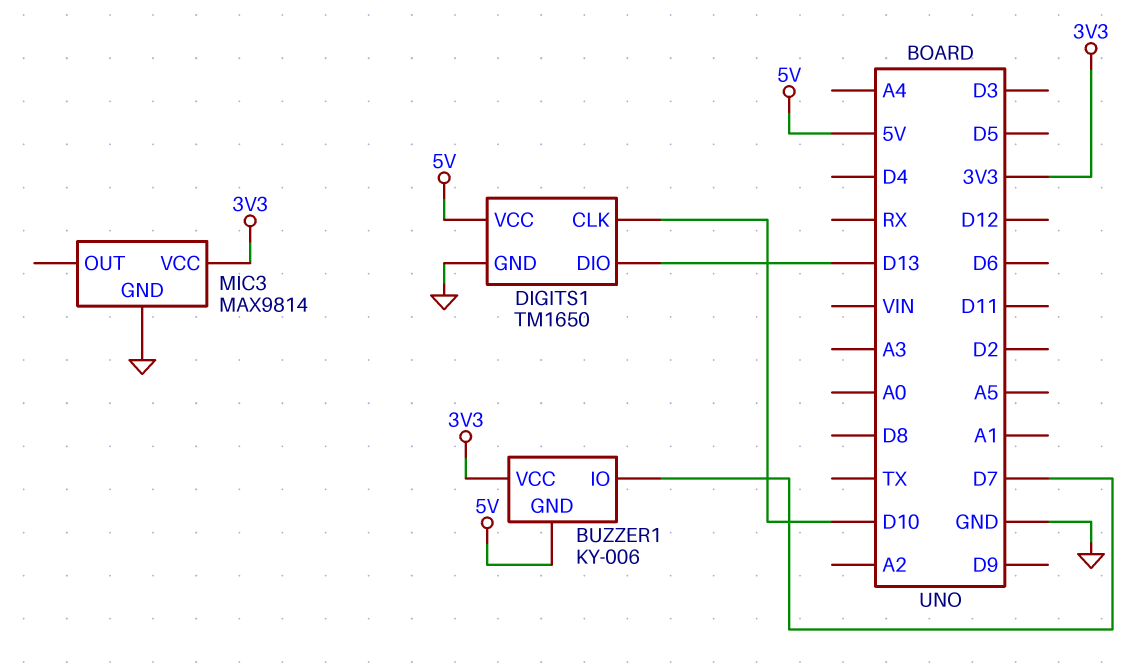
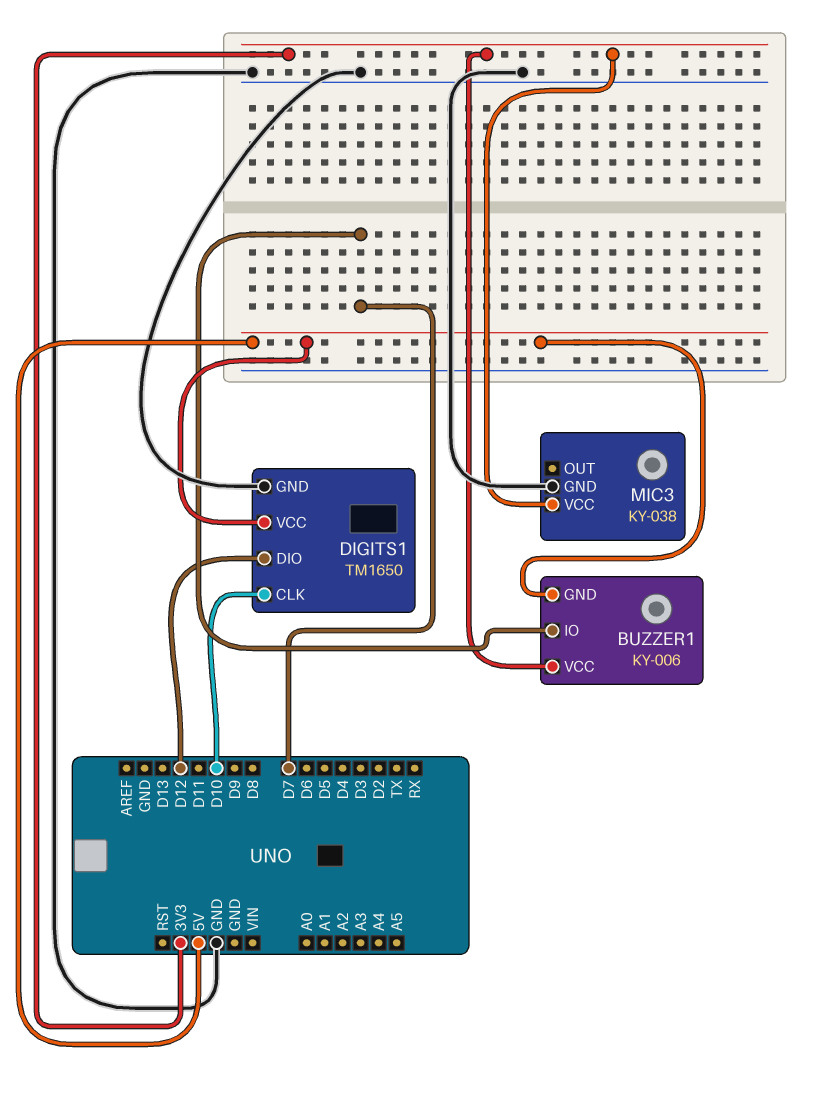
DIGITS1 pin DIO: D13 -> D12
MIC3: MAX9814 -> KY-038

